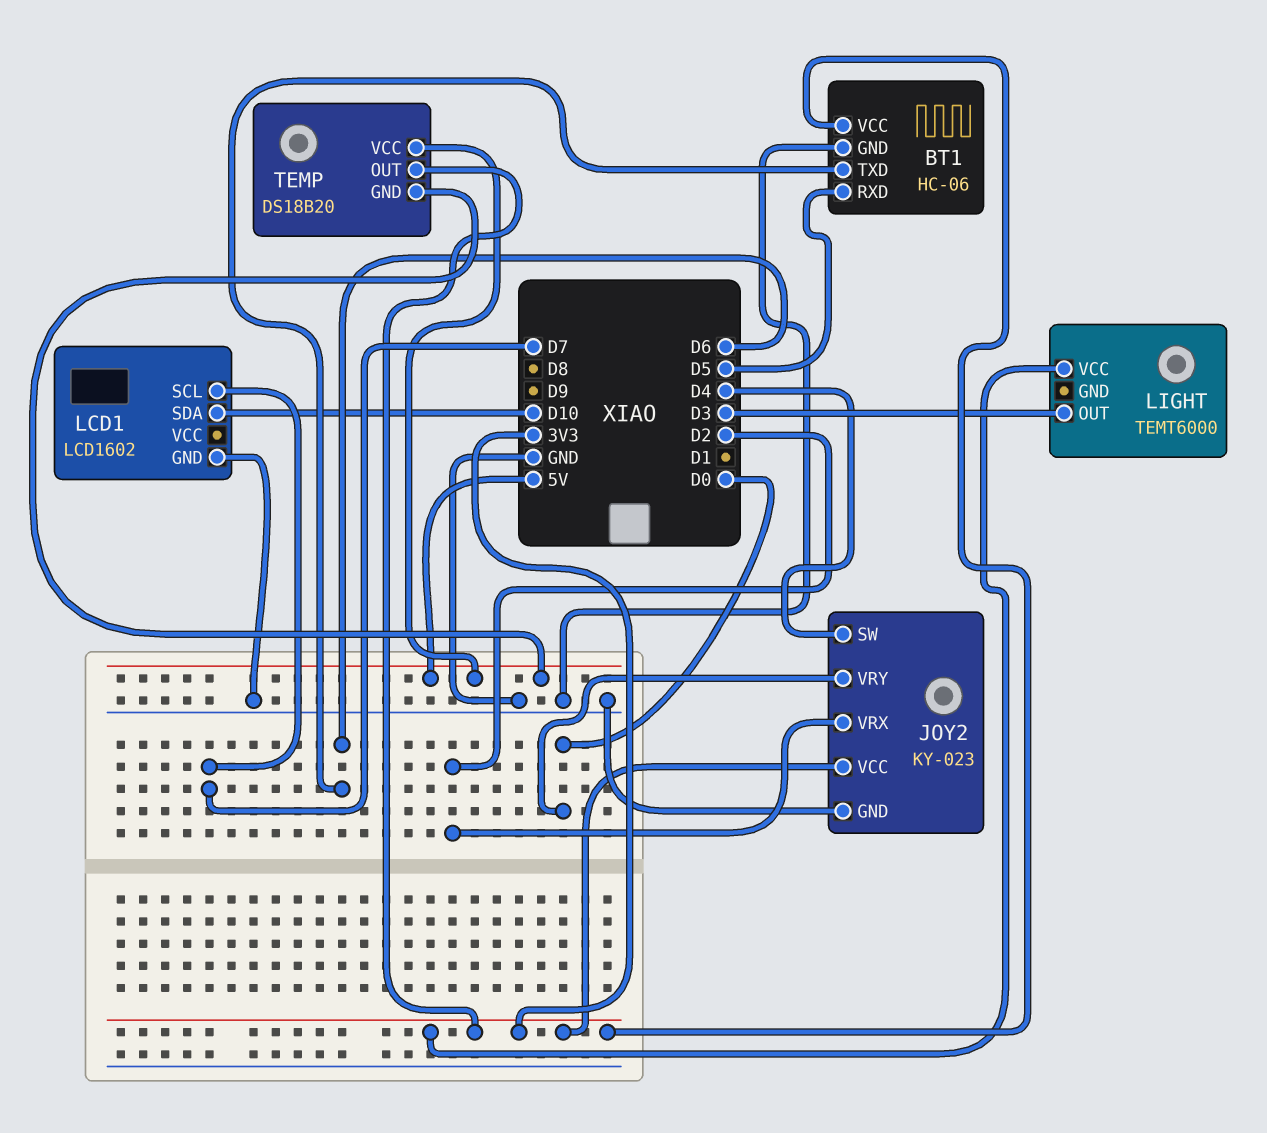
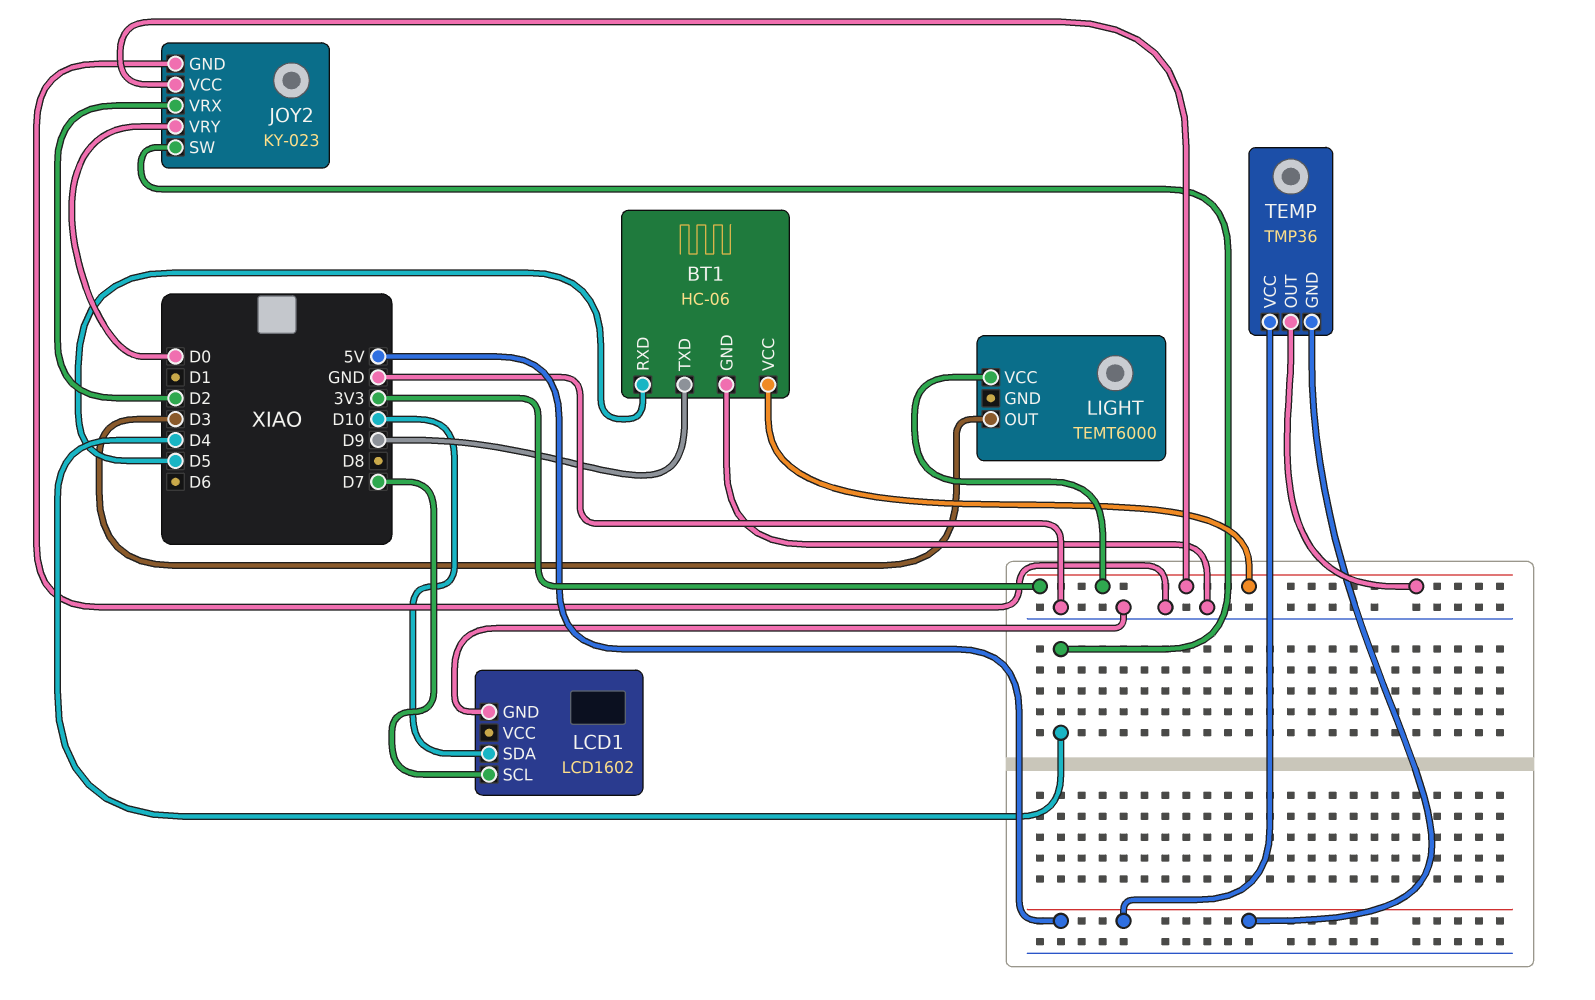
BT1 pin TXD: D6 -> D9
TEMP: DS18B20 -> TMP36

